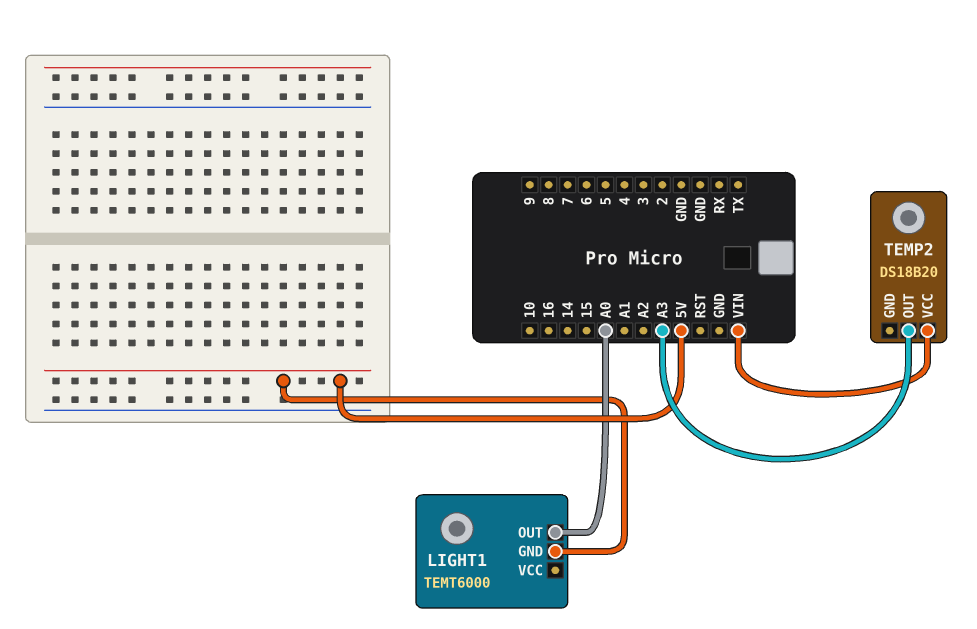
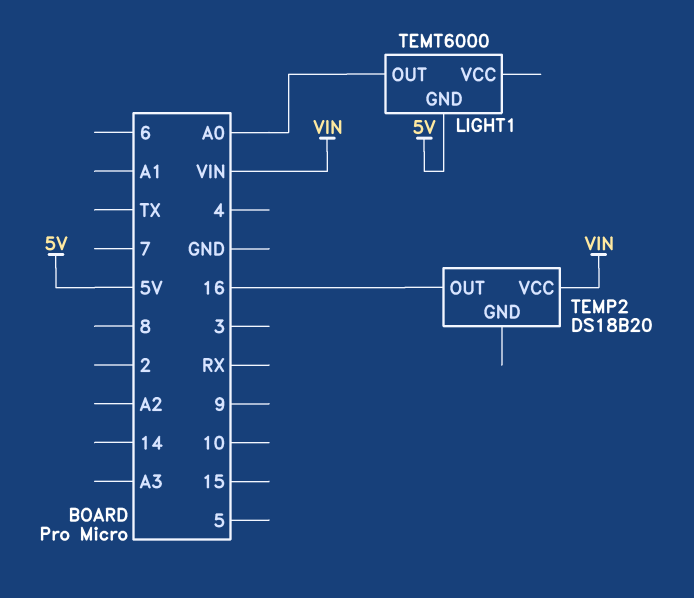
TEMP2 pin OUT: A3 -> 16

